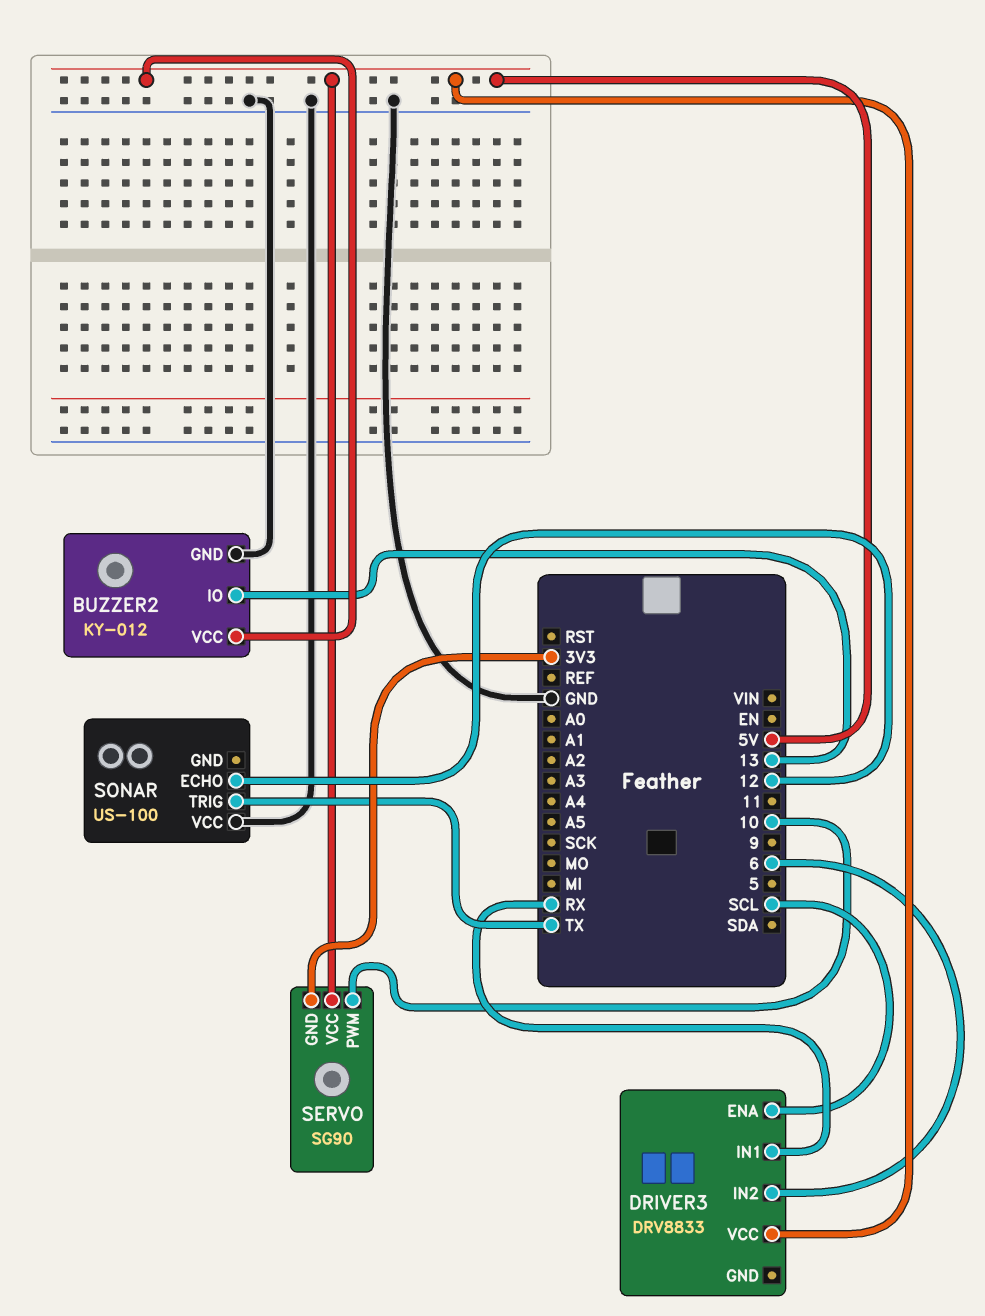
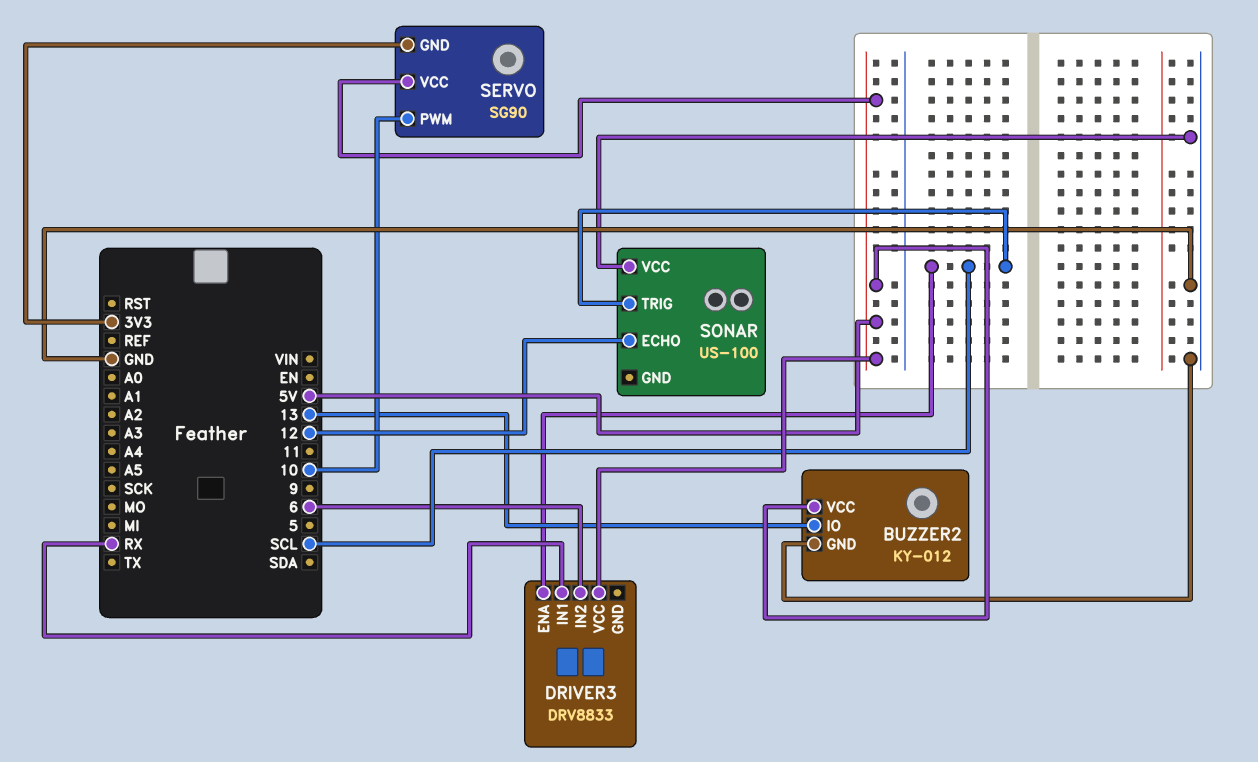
SONAR pin TRIG: TX -> SCL

